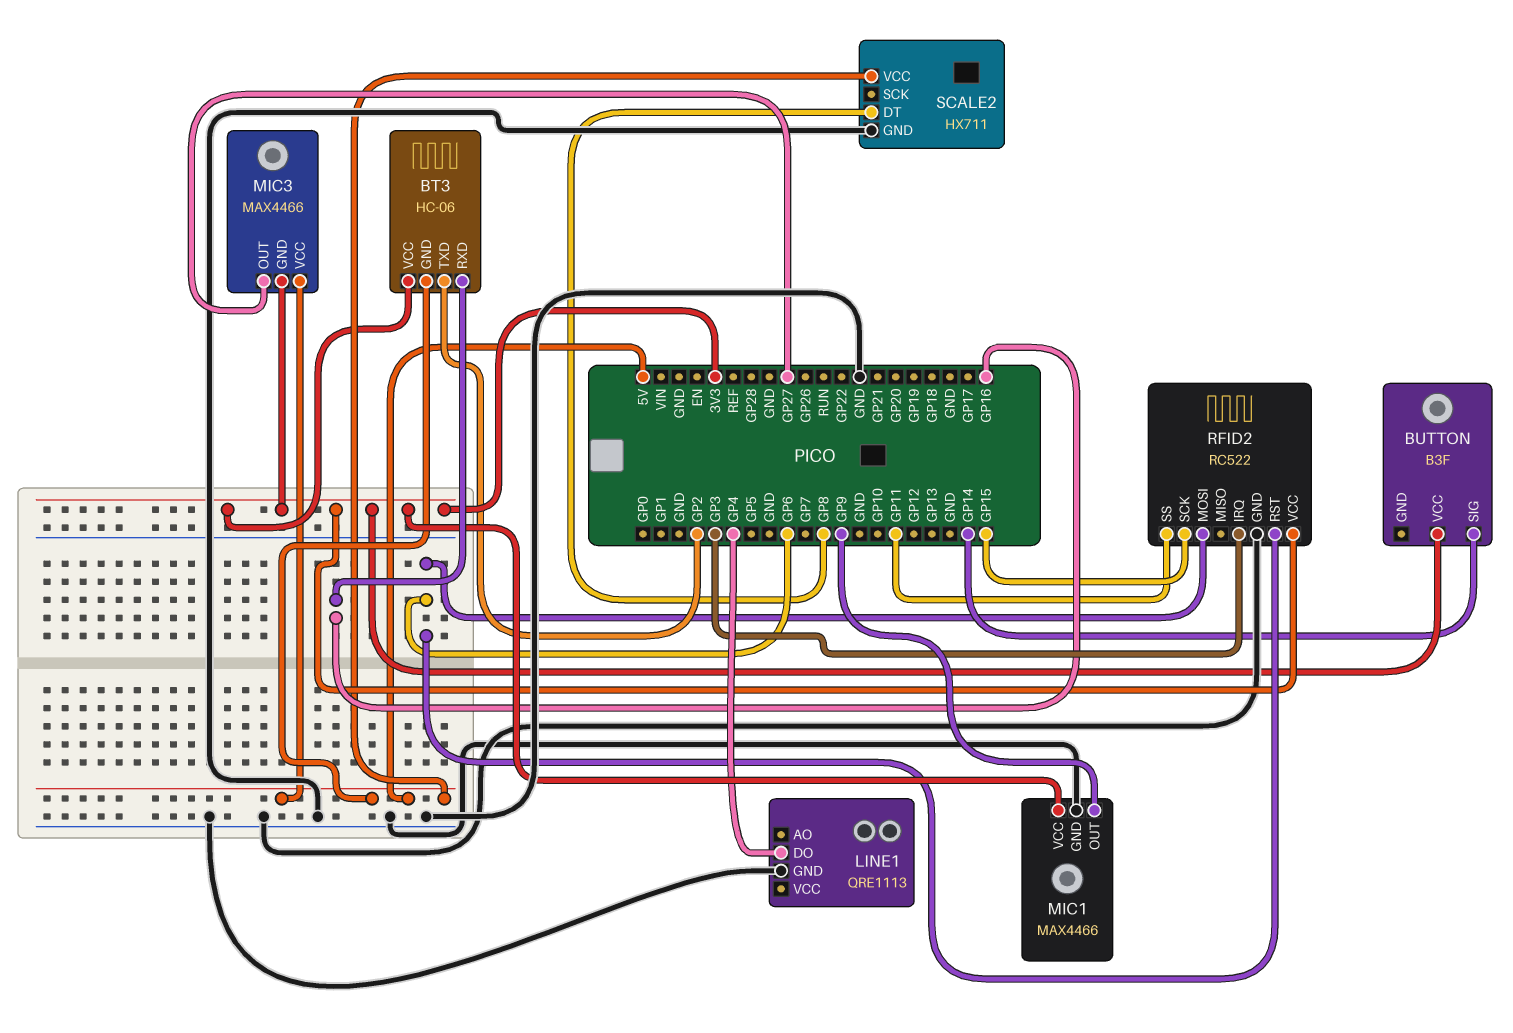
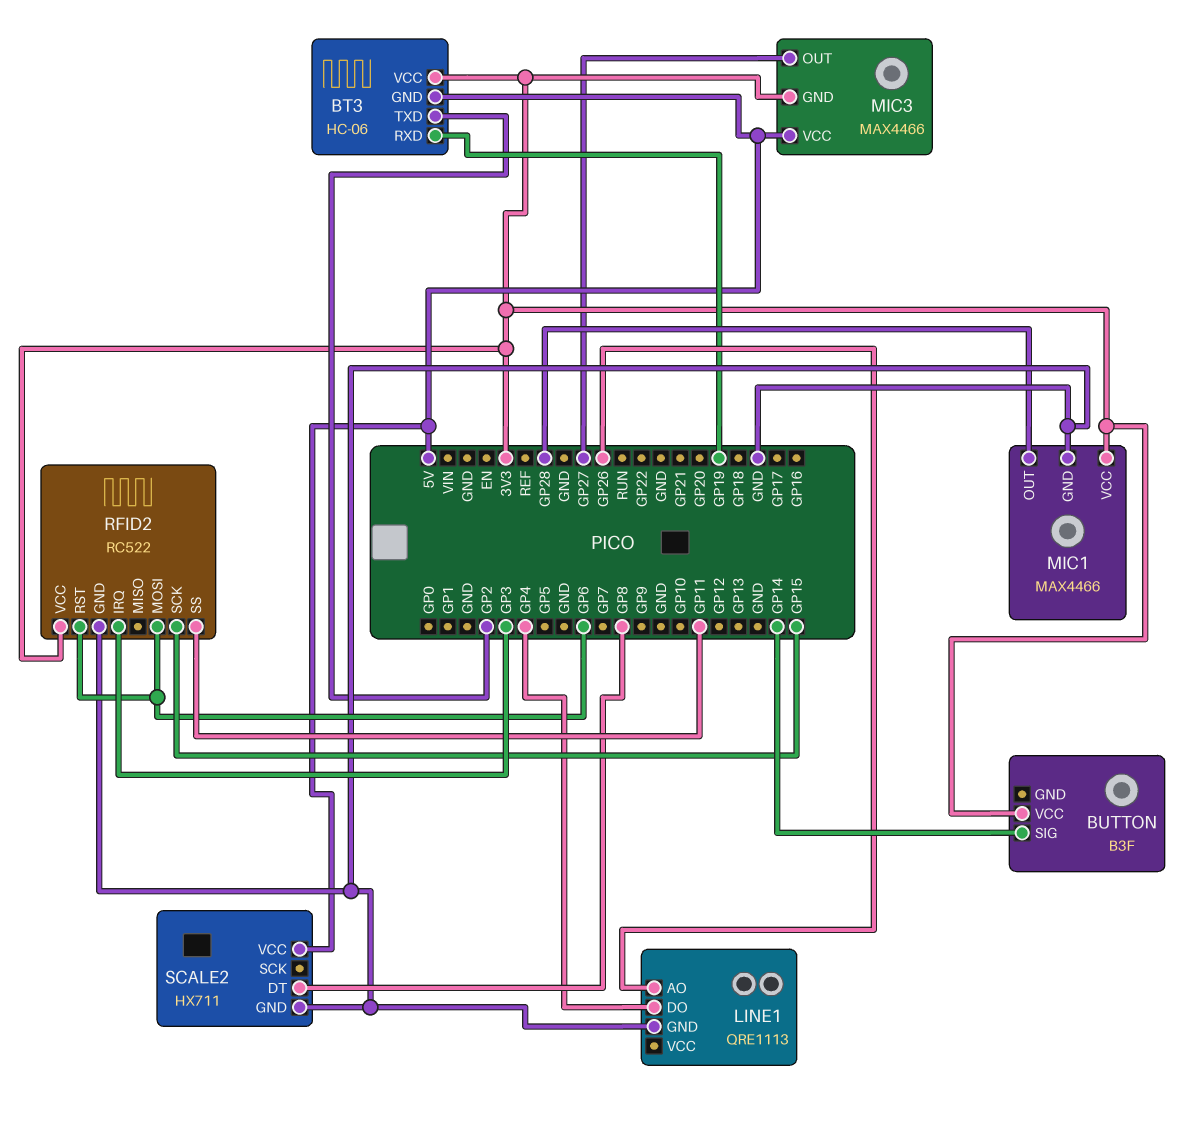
BT3 pin RXD: GP16 -> GP19
LINE1 pin AO: none -> GP26
MIC1 pin OUT: GP9 -> GP28

